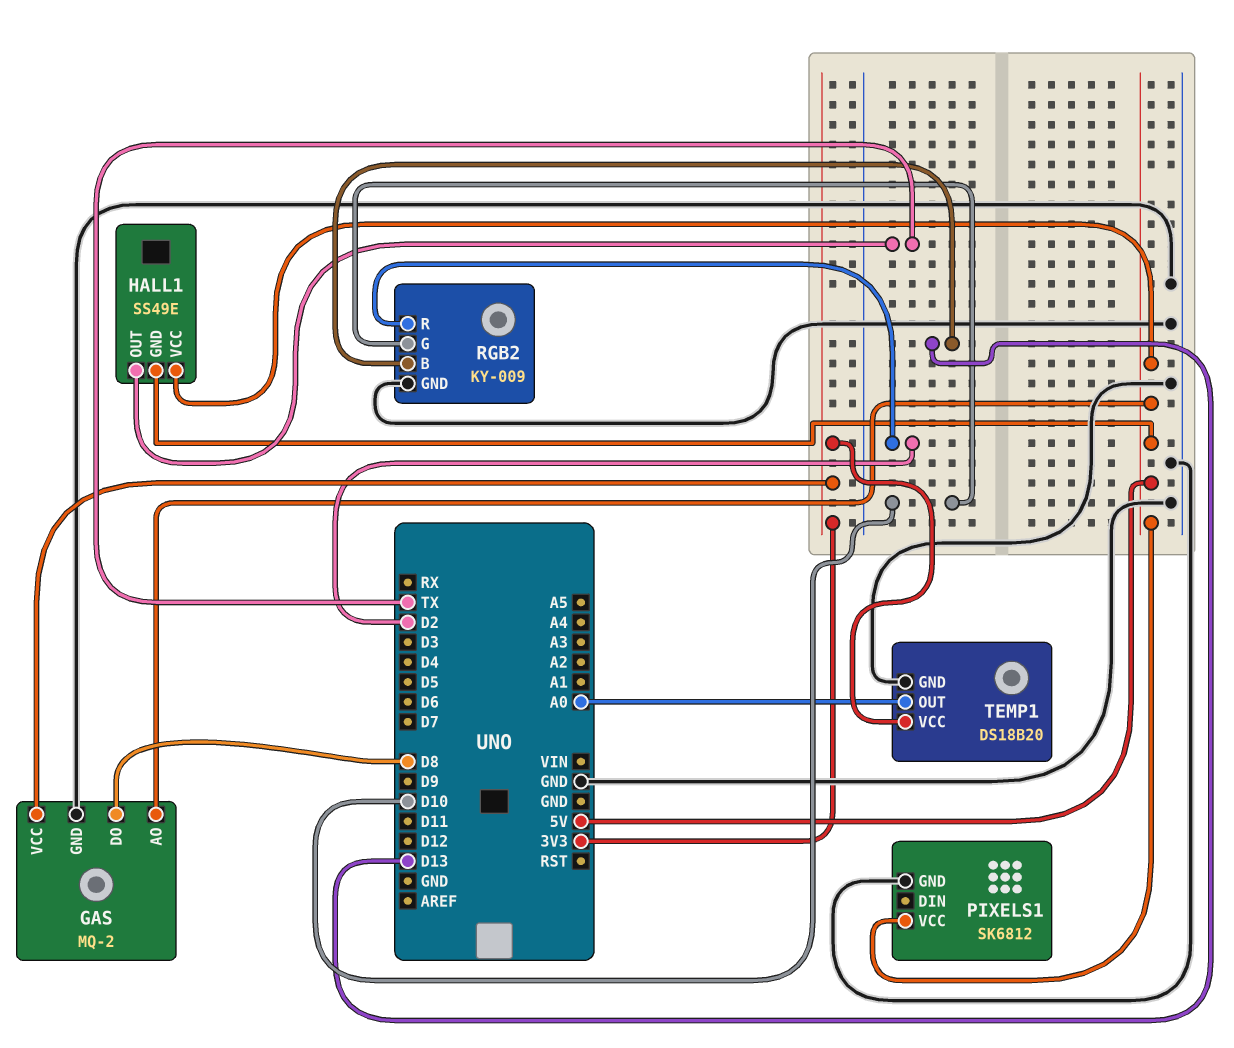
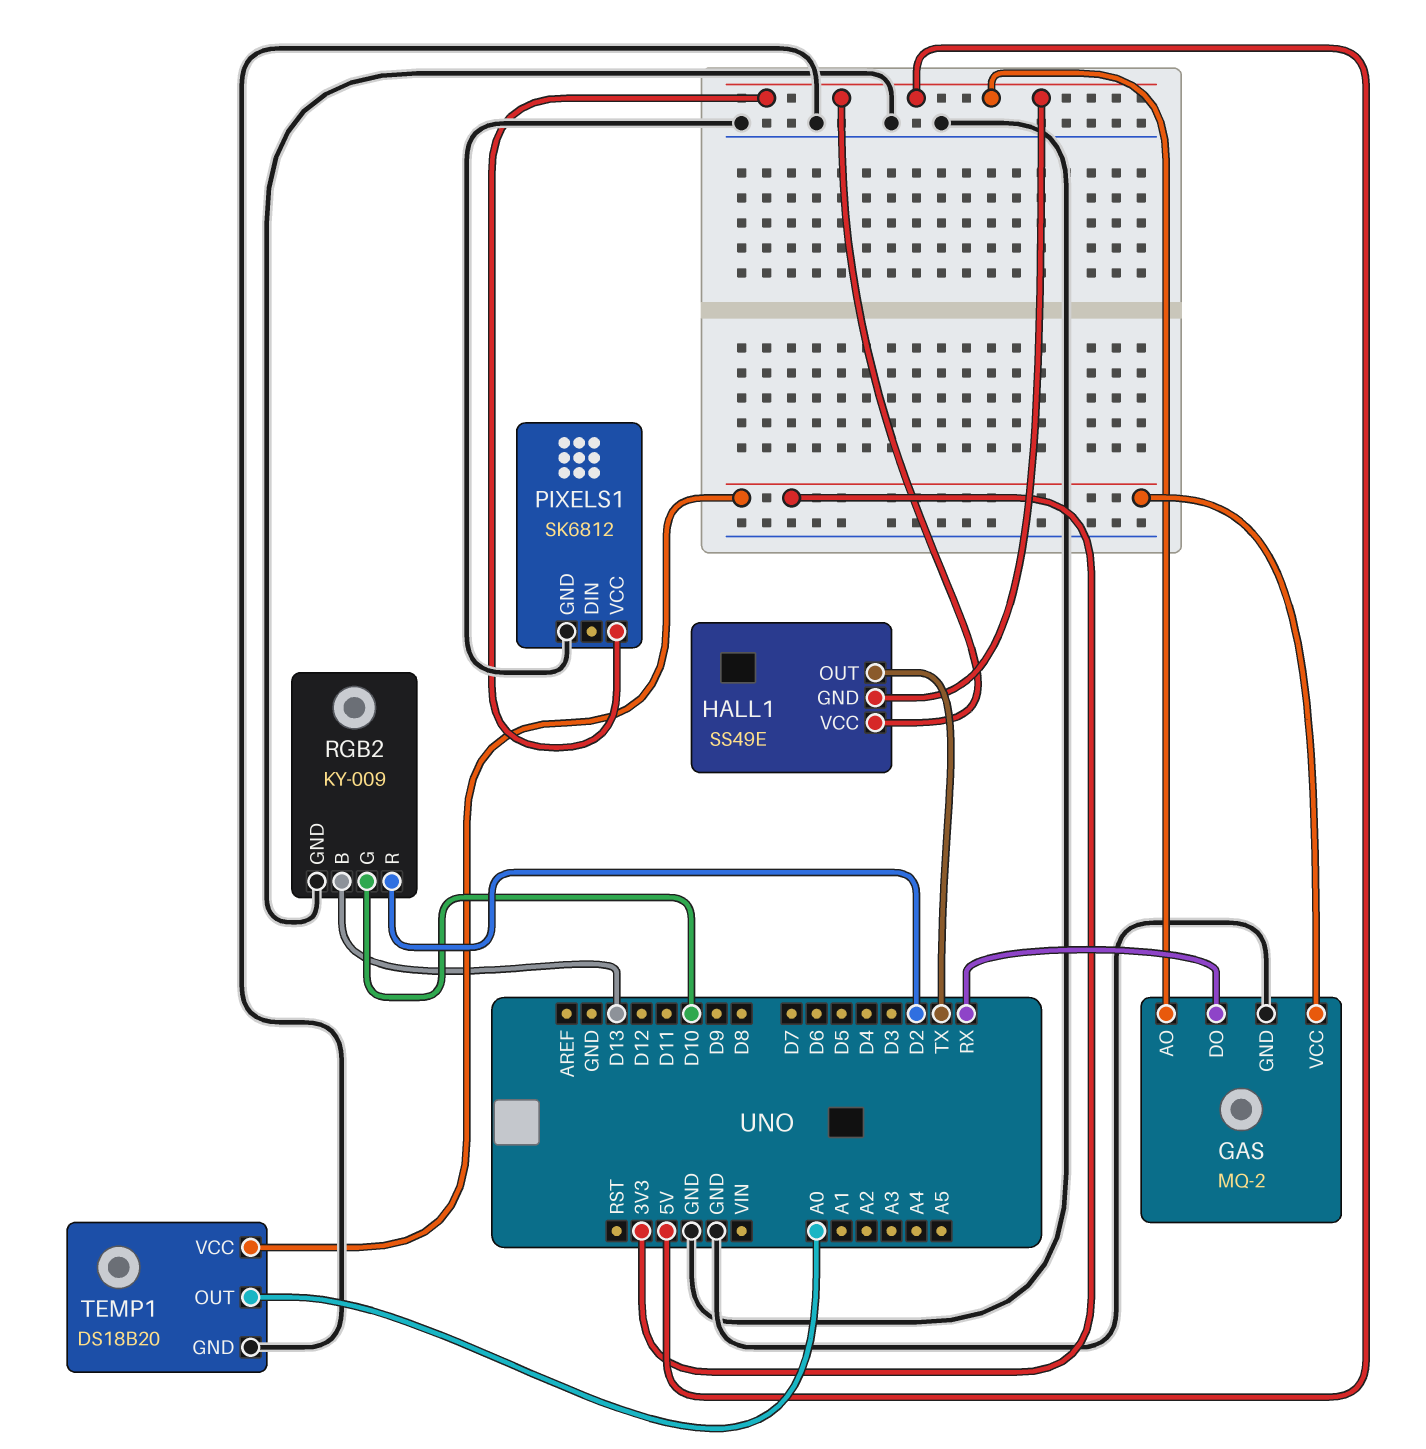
GAS pin DO: D8 -> RX

